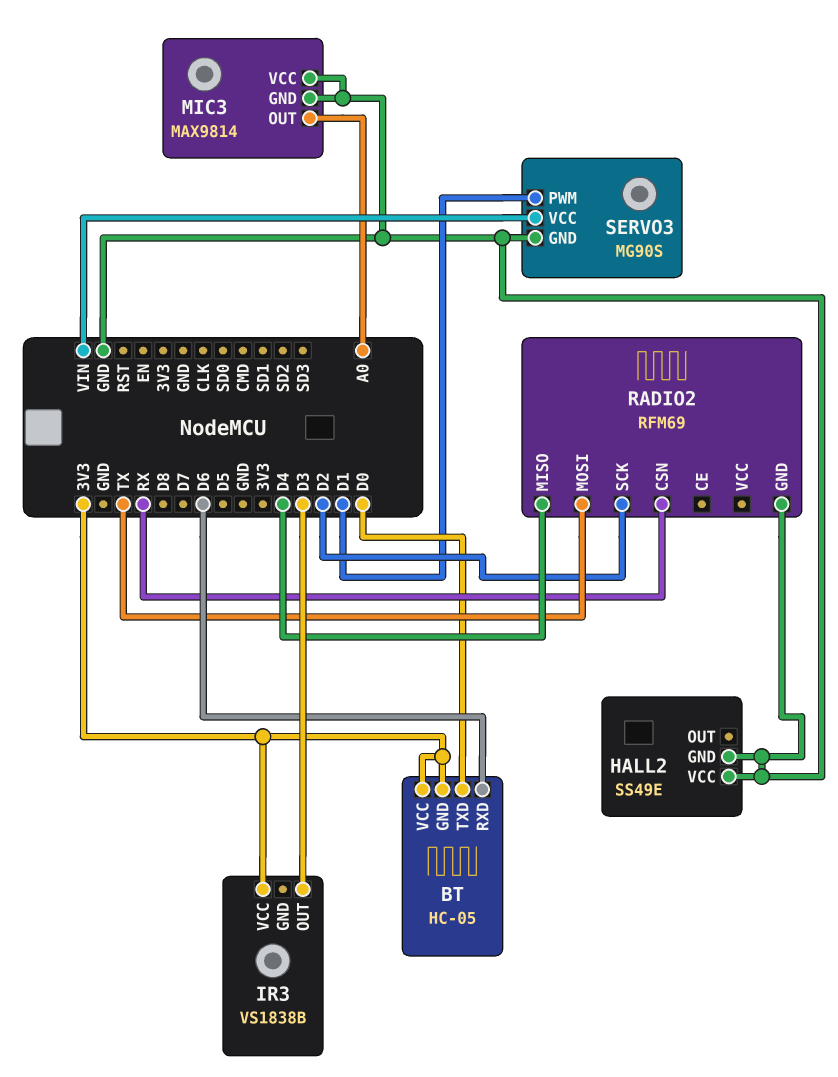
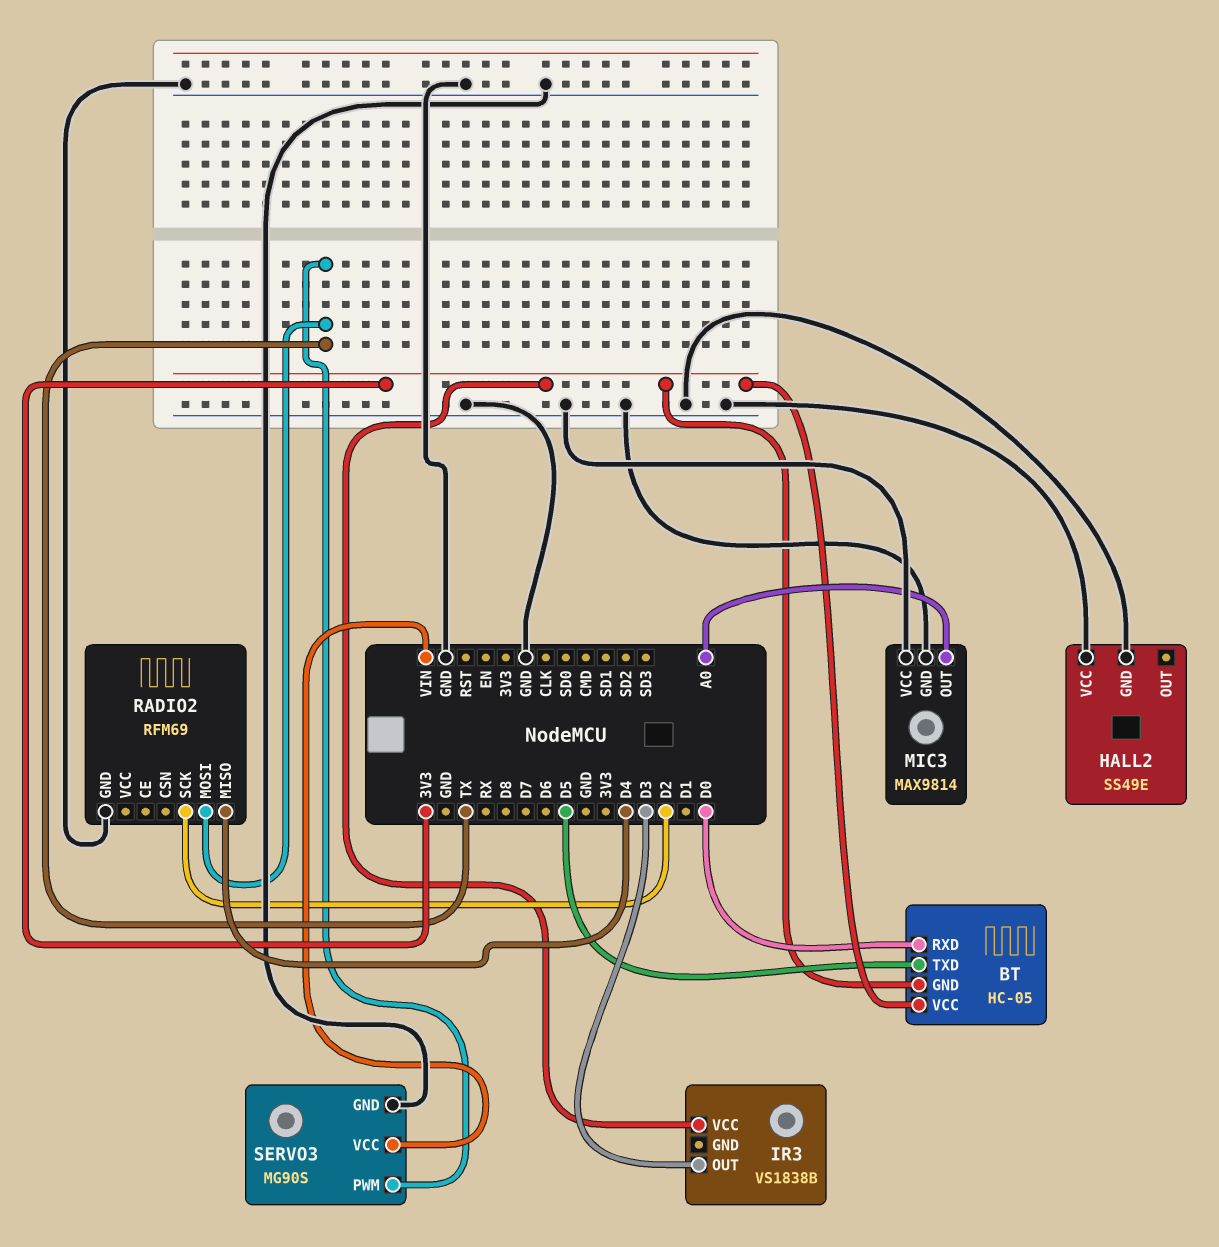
BT pin RXD: D6 -> D0
BT pin TXD: D0 -> D5
RADIO2 pin CSN: RX -> none
SERVO3 pin PWM: D1 -> TX

